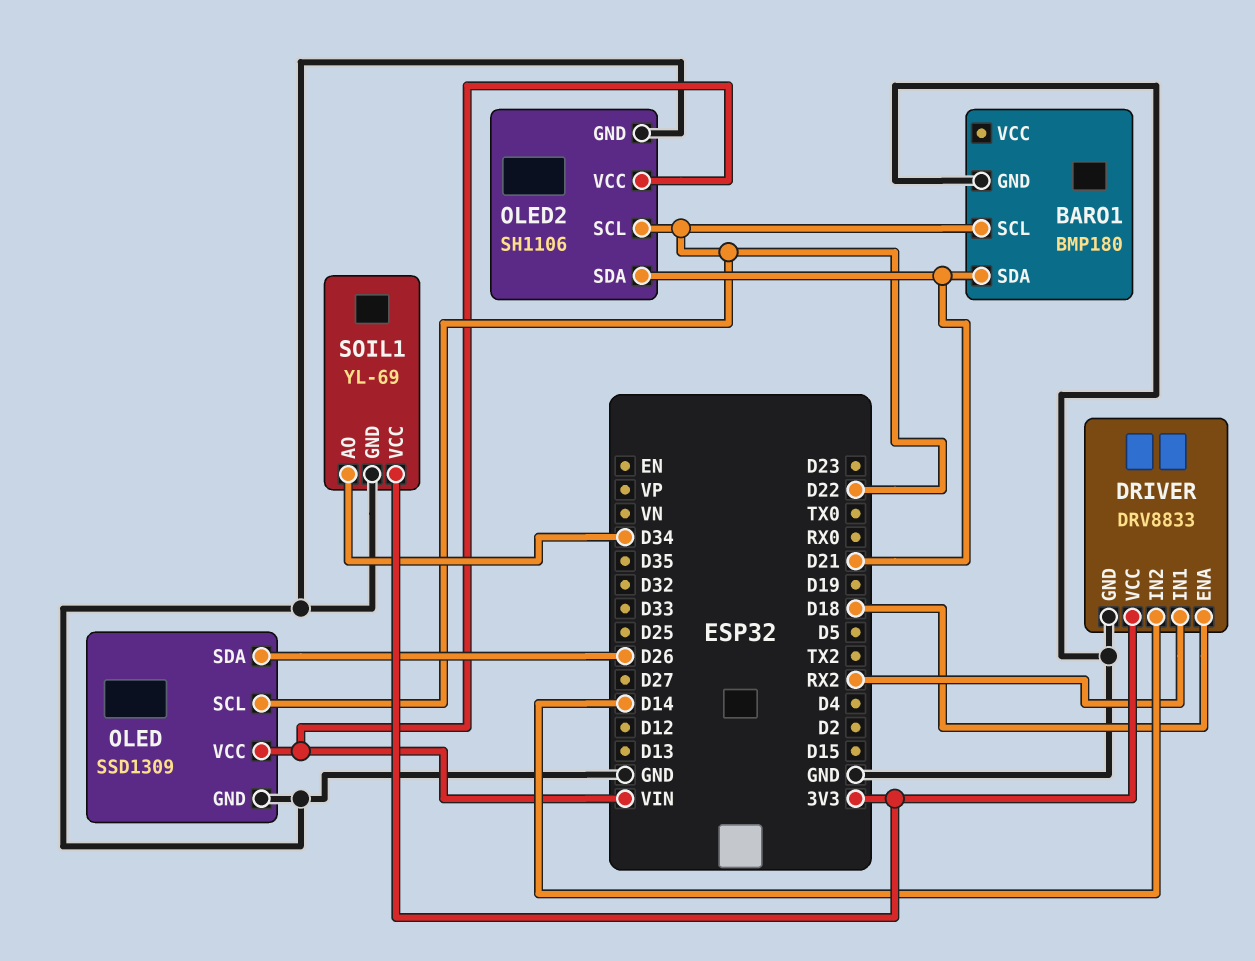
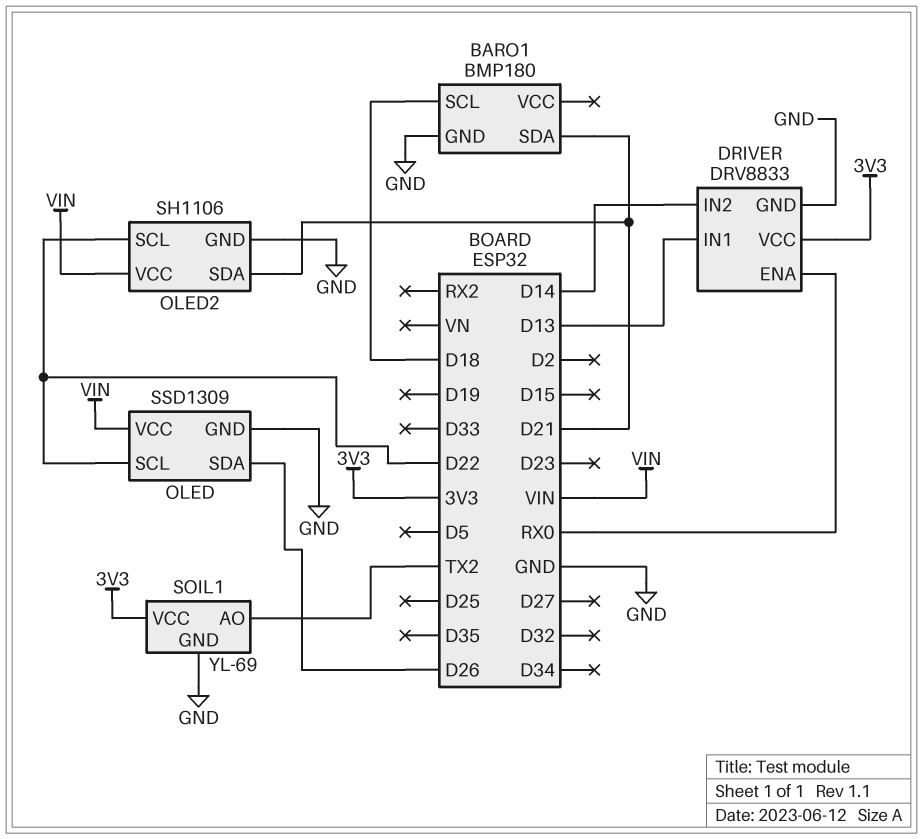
BARO1 pin SCL: D22 -> D18
DRIVER pin ENA: D18 -> RX0
DRIVER pin IN1: RX2 -> D13
SOIL1 pin AO: D34 -> TX2

